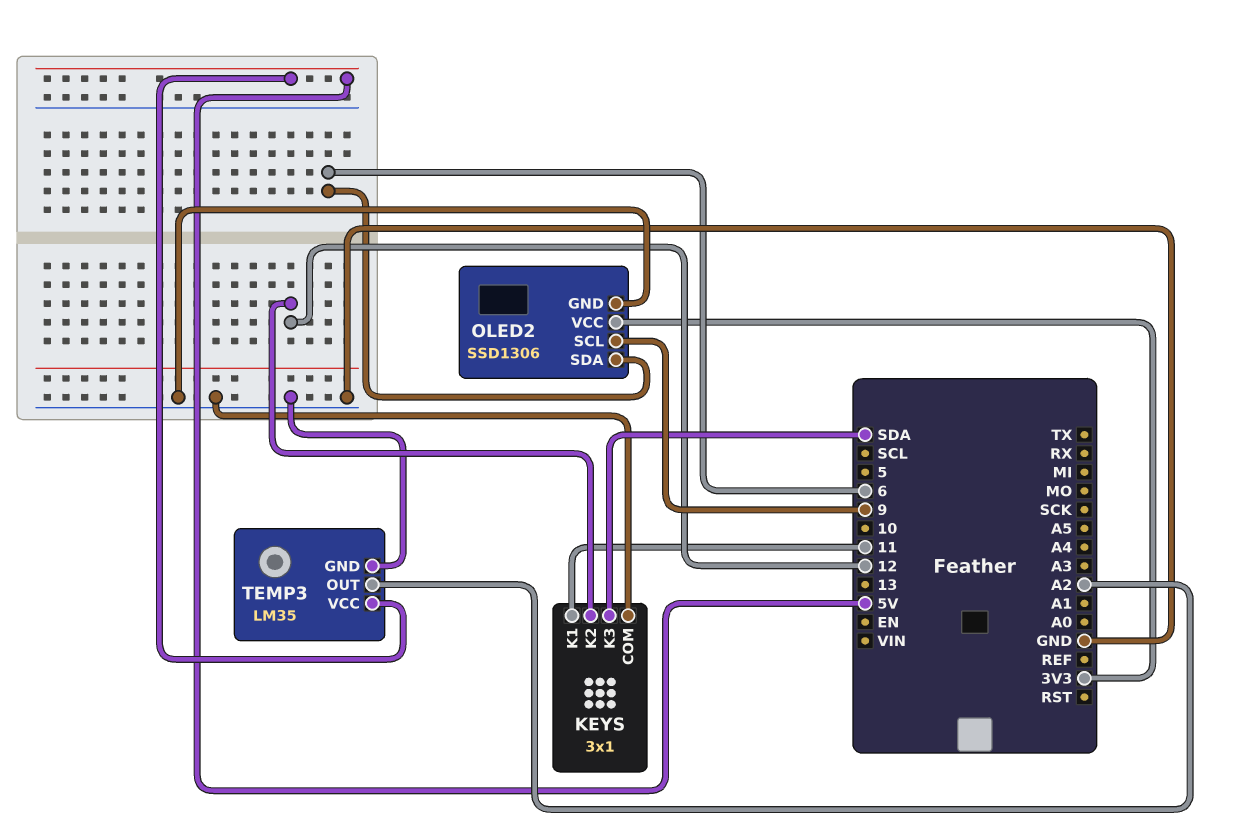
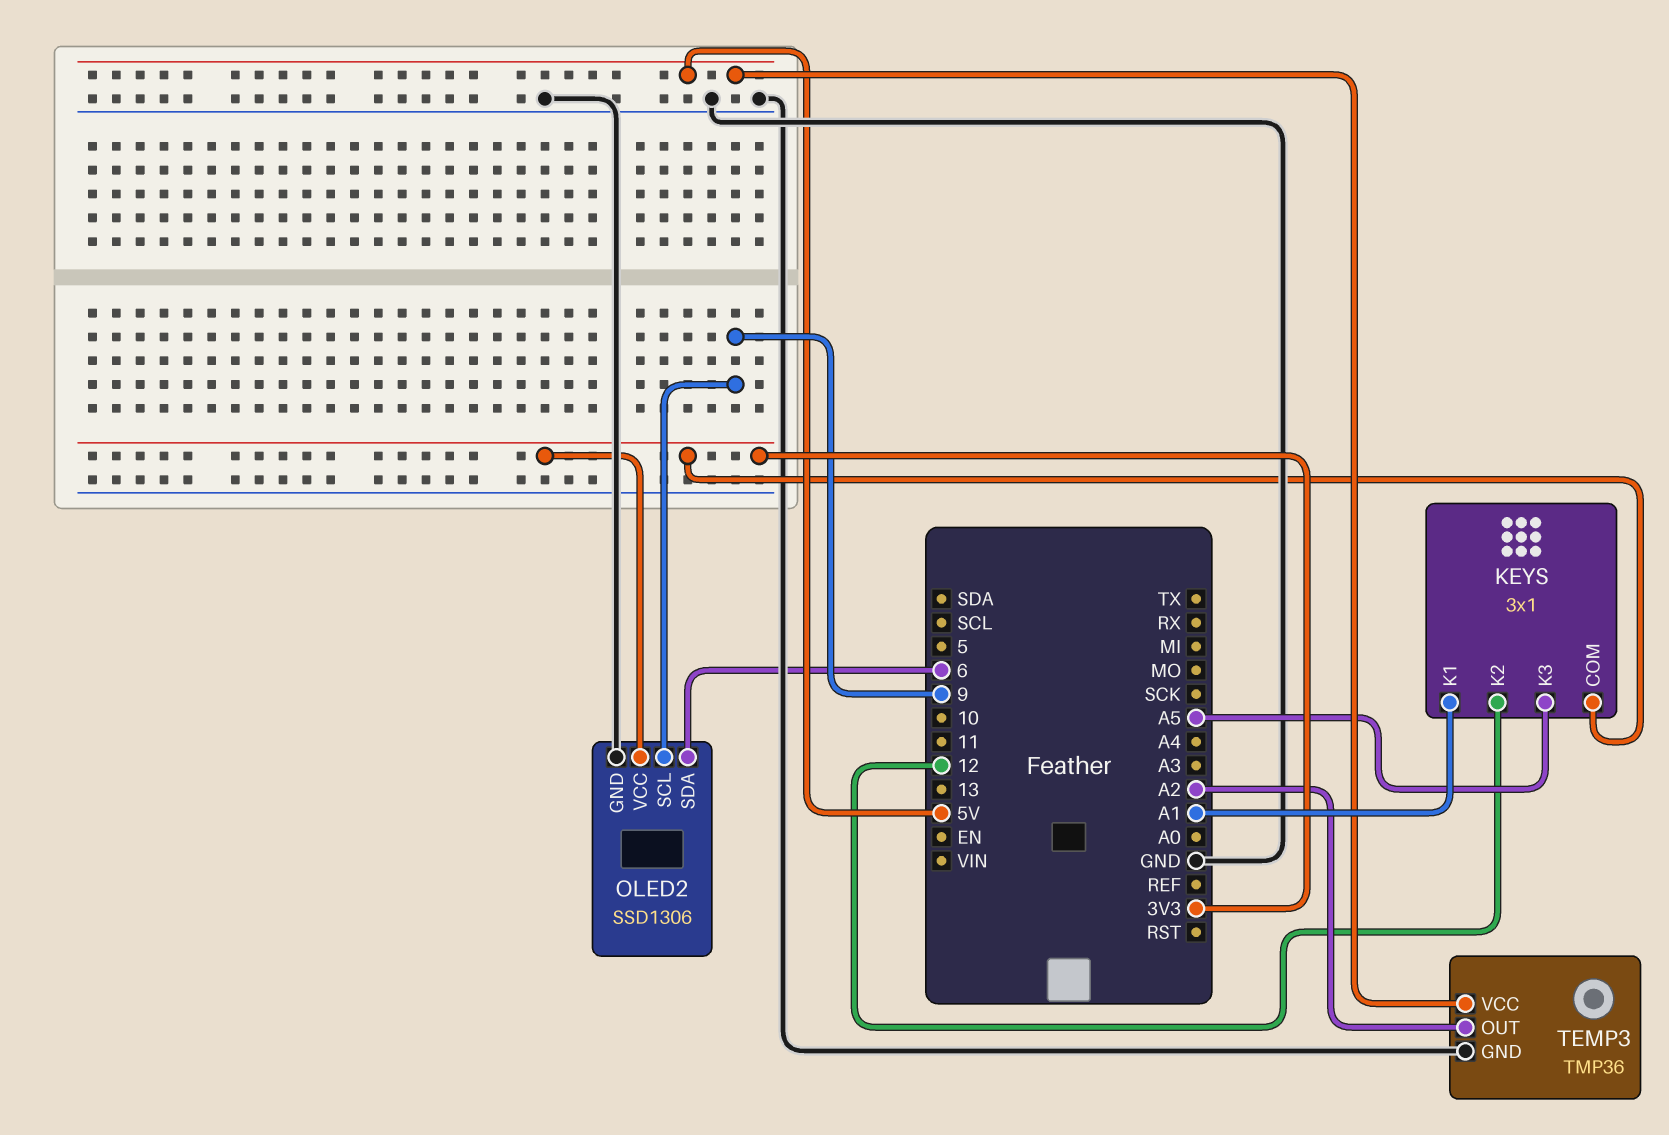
KEYS pin COM: GND -> 3V3
KEYS pin K1: 11 -> A1
KEYS pin K3: SDA -> A5
TEMP3: LM35 -> TMP36

